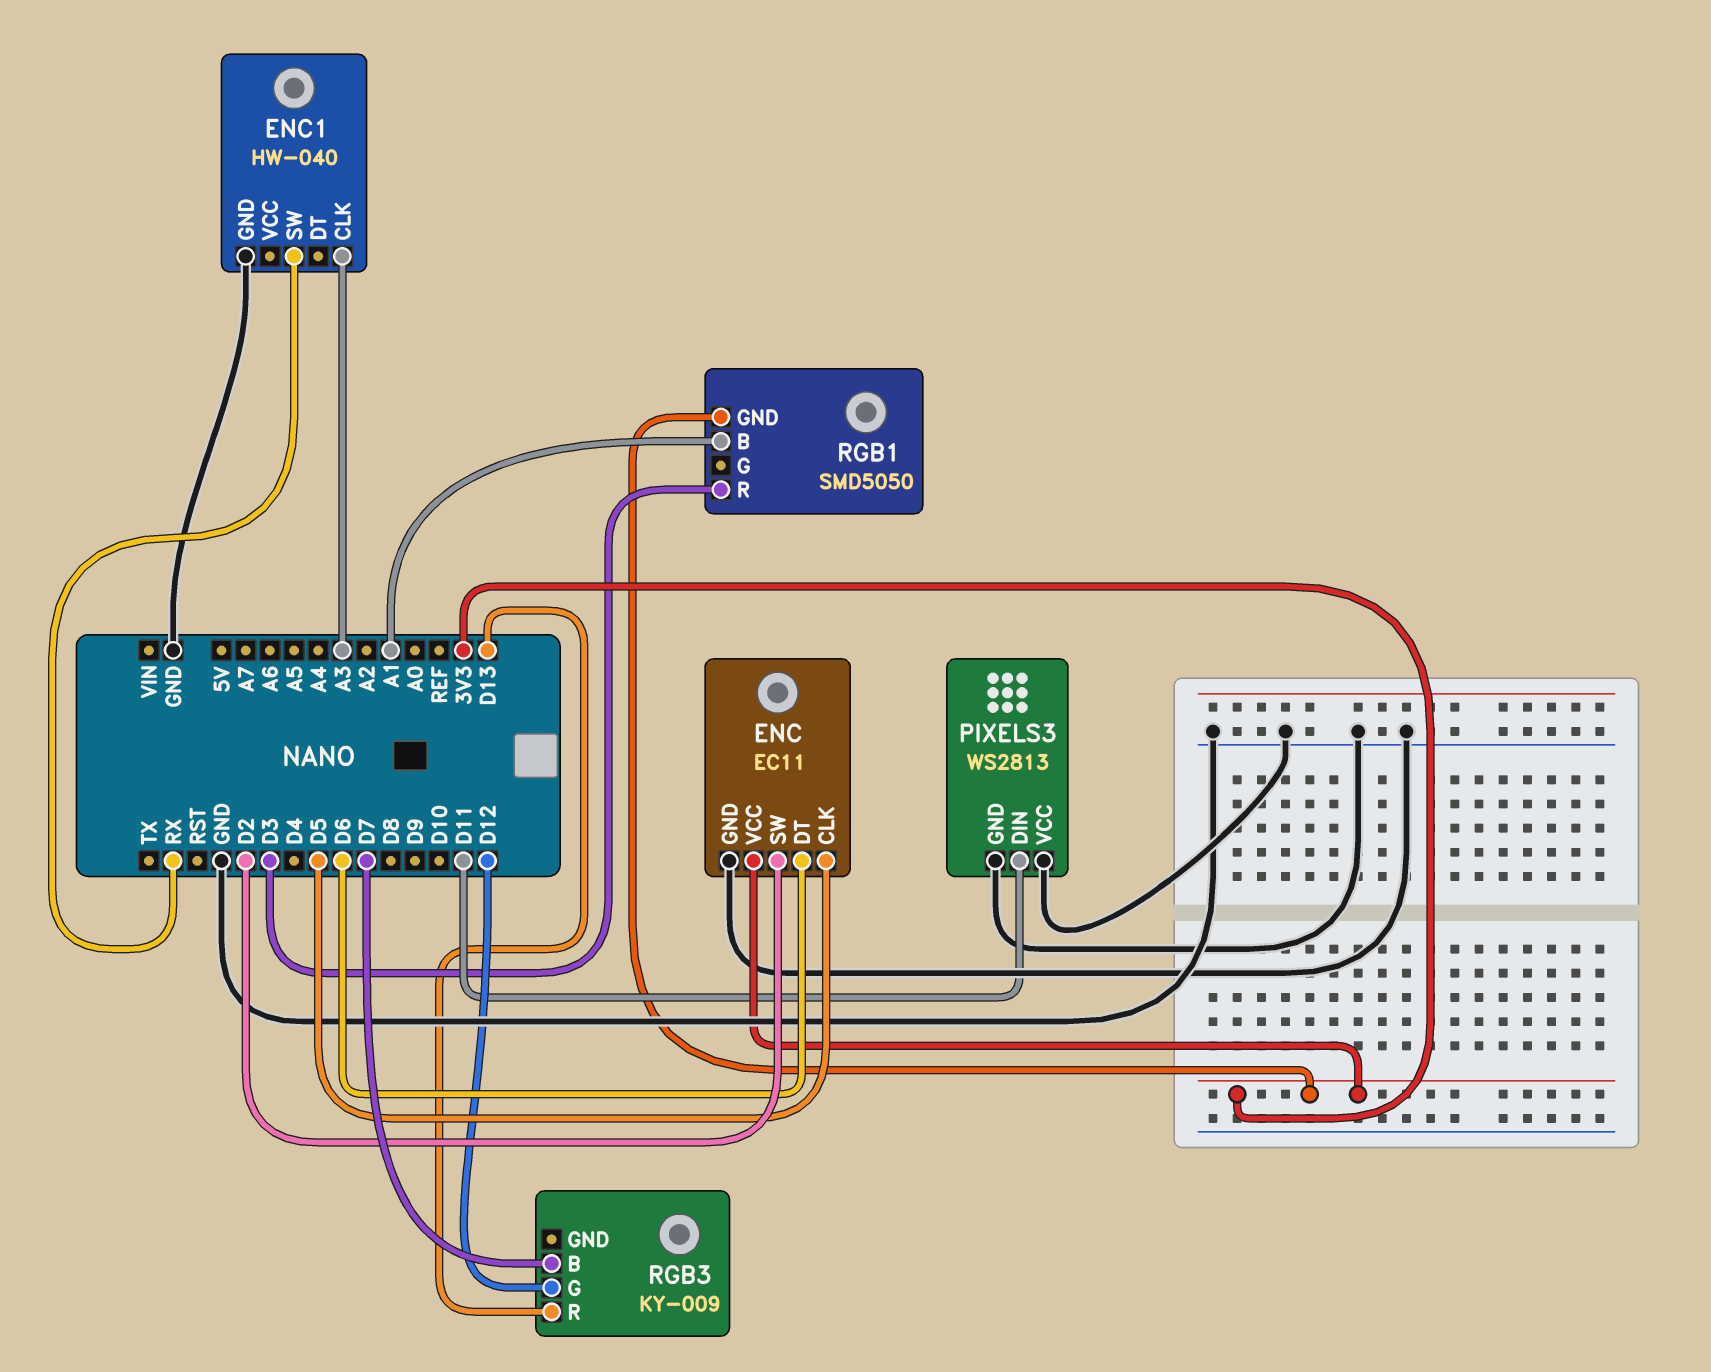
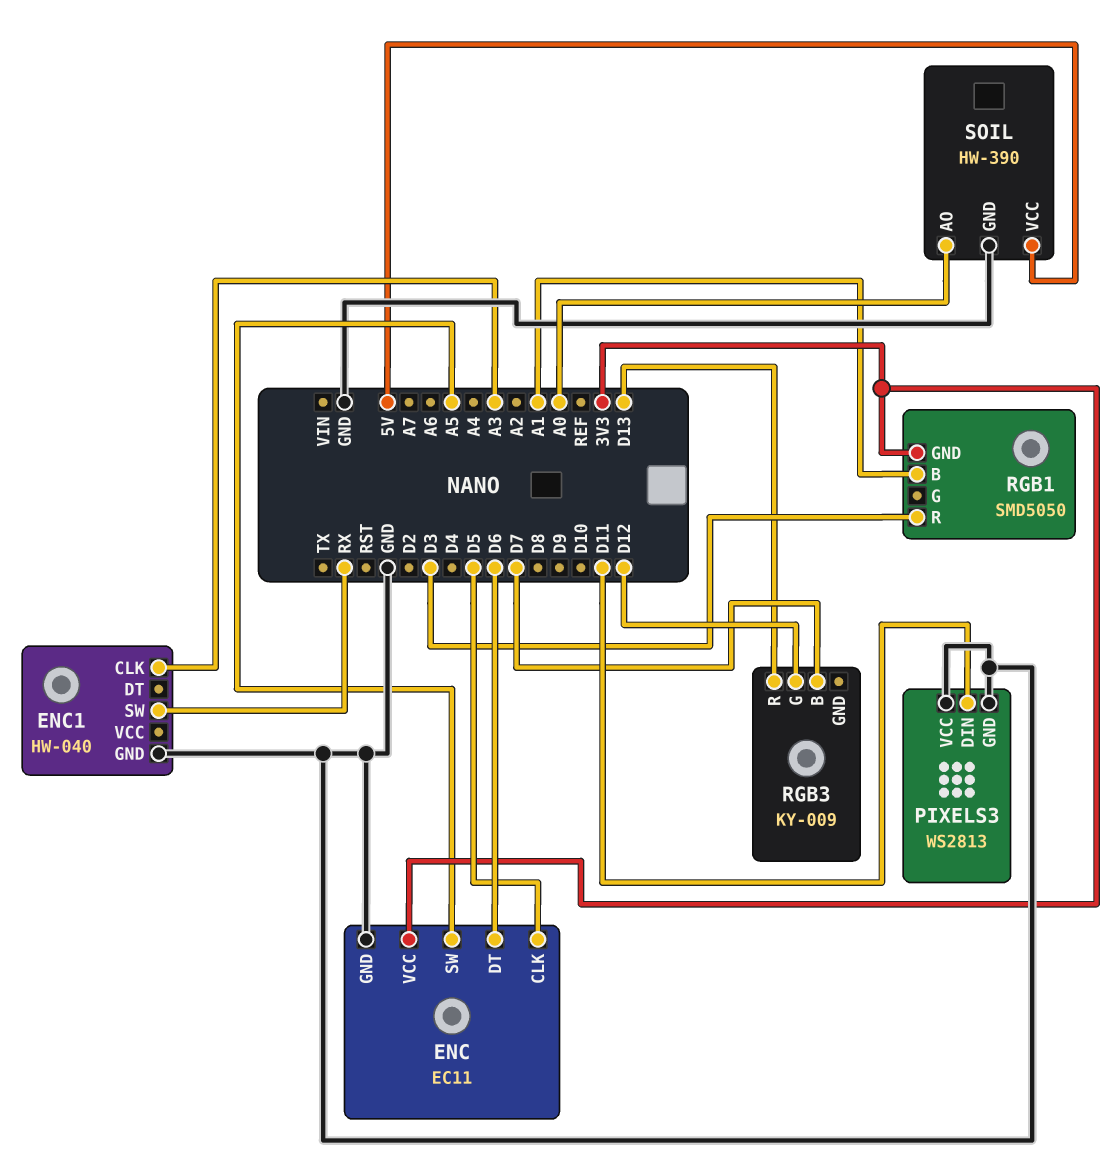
ENC pin SW: D2 -> A5
SOIL: none -> HW-390
SOIL pin AO: none -> A0
SOIL pin GND: none -> GND
SOIL pin VCC: none -> 5V

